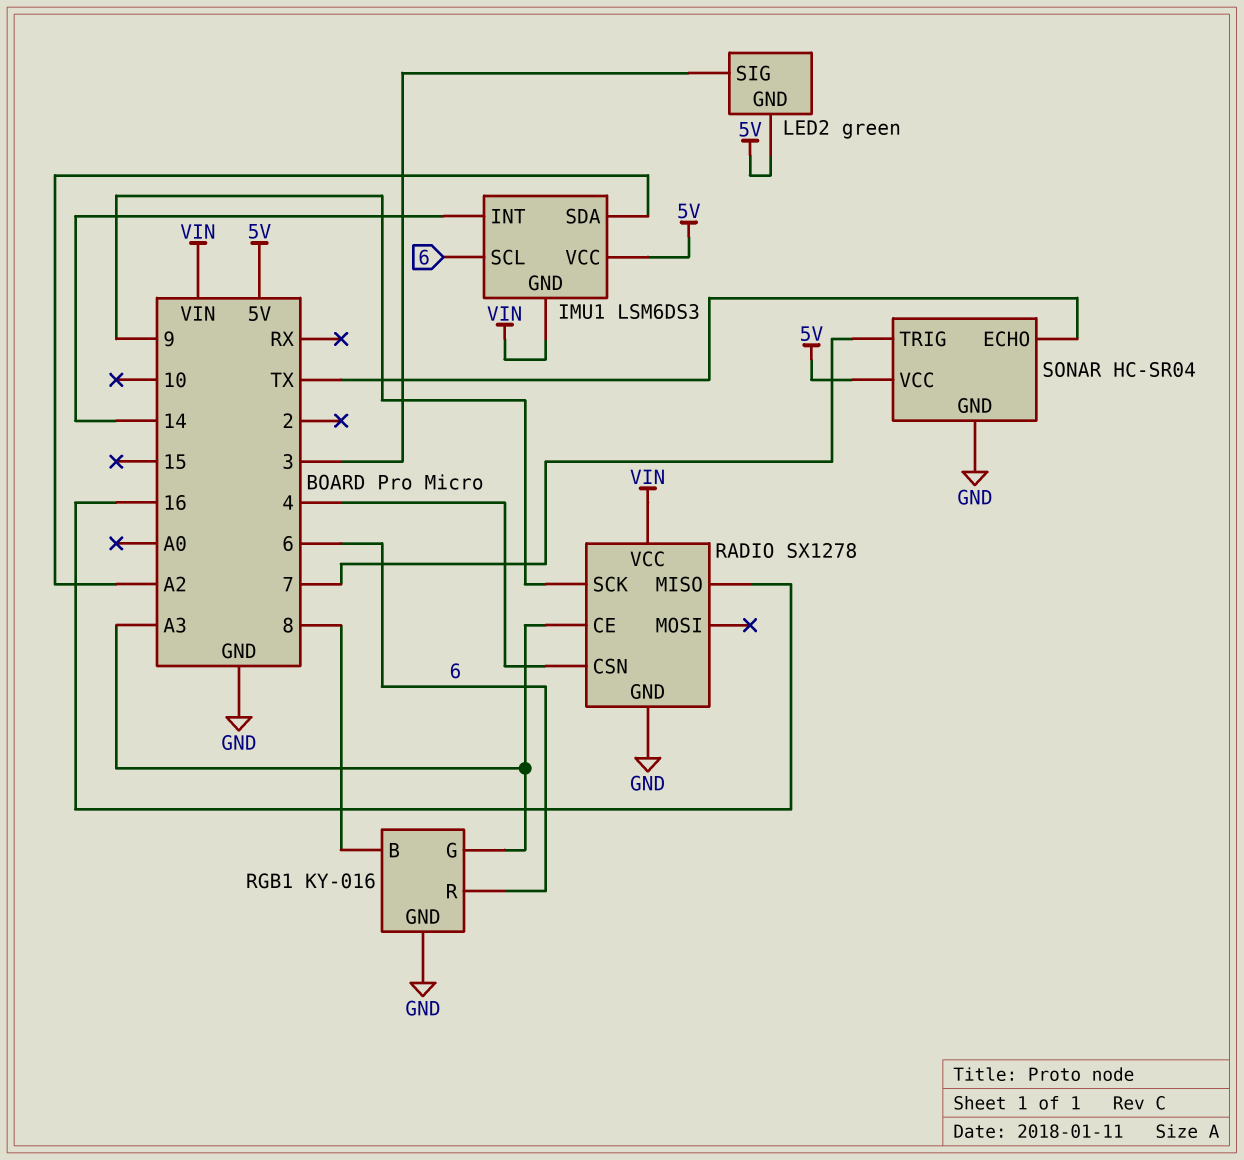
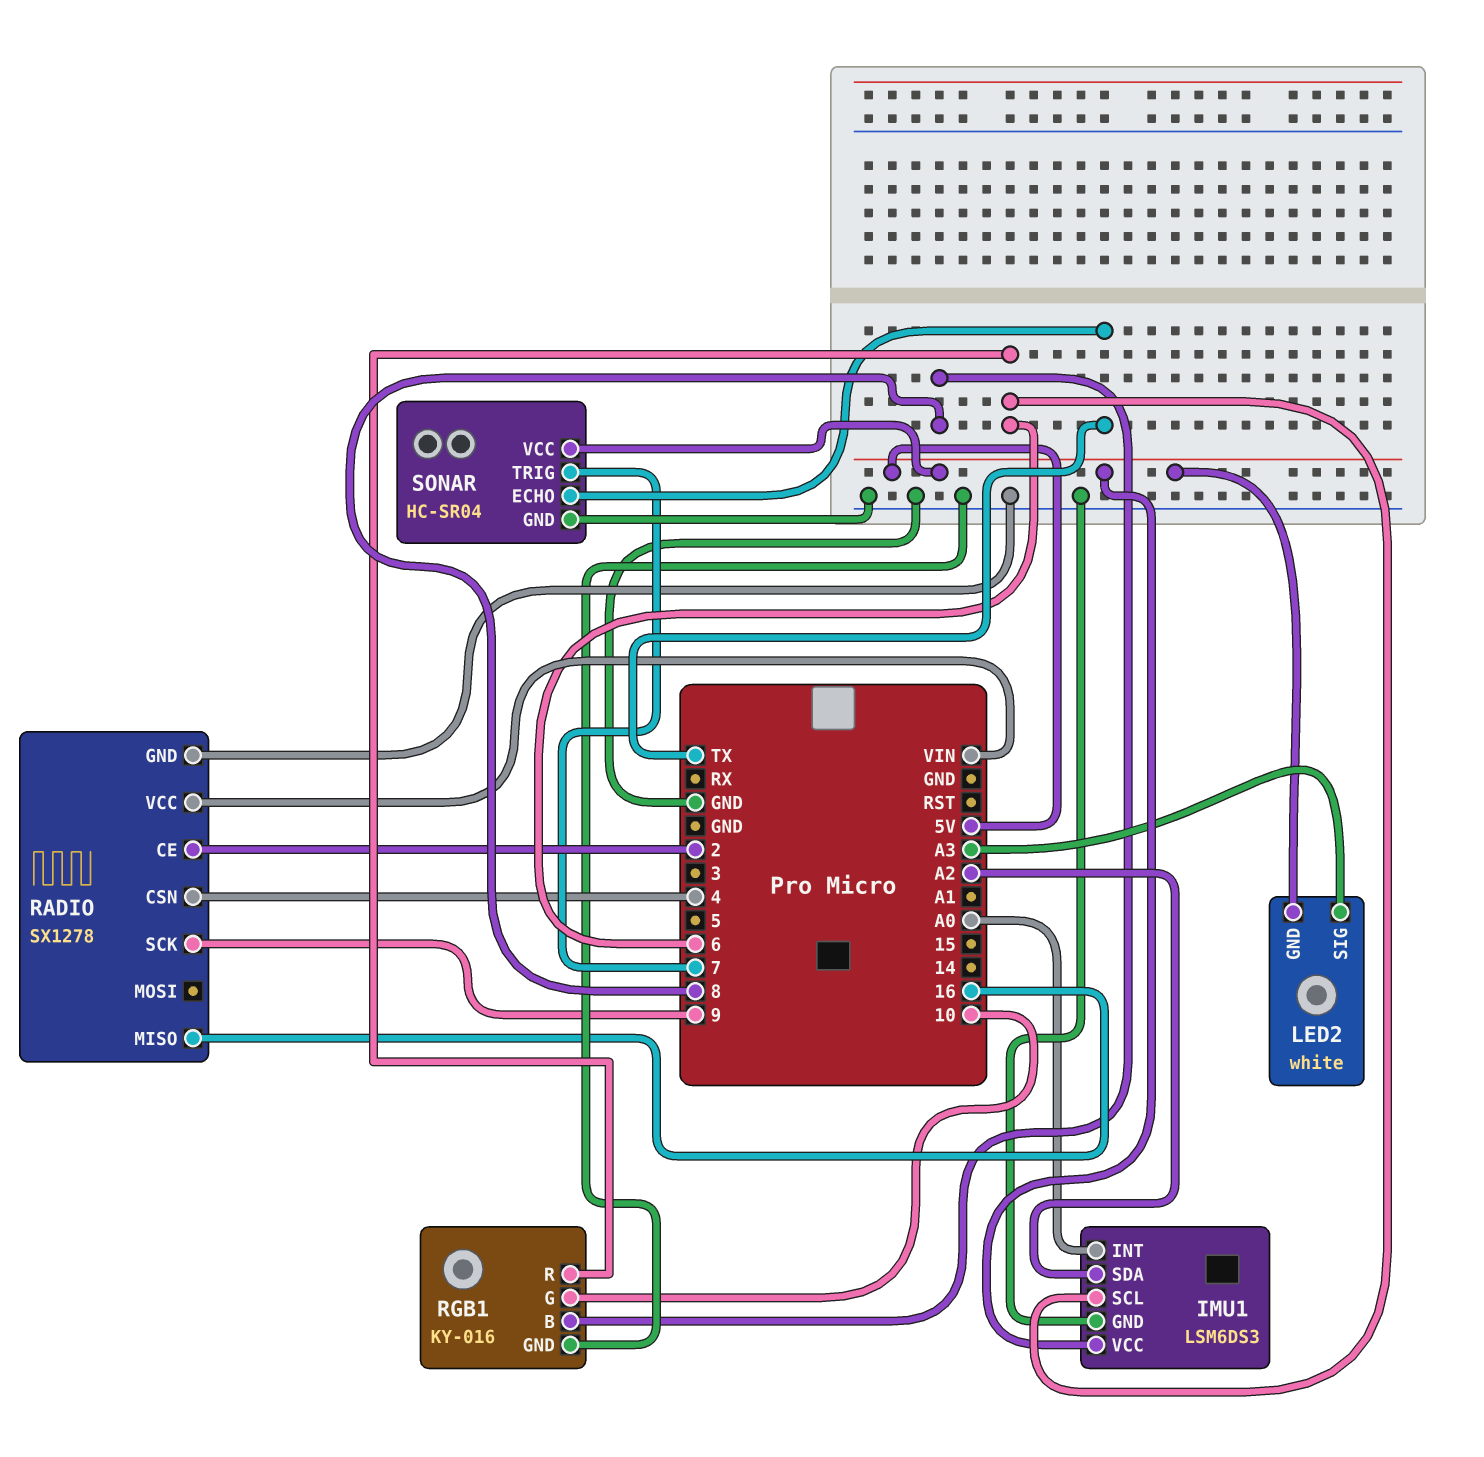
IMU1 pin GND: VIN -> GND
IMU1 pin INT: 14 -> A0
LED2: green -> white
LED2 pin SIG: 3 -> A3
RADIO pin CE: A3 -> 2
RGB1 pin G: A3 -> 10

